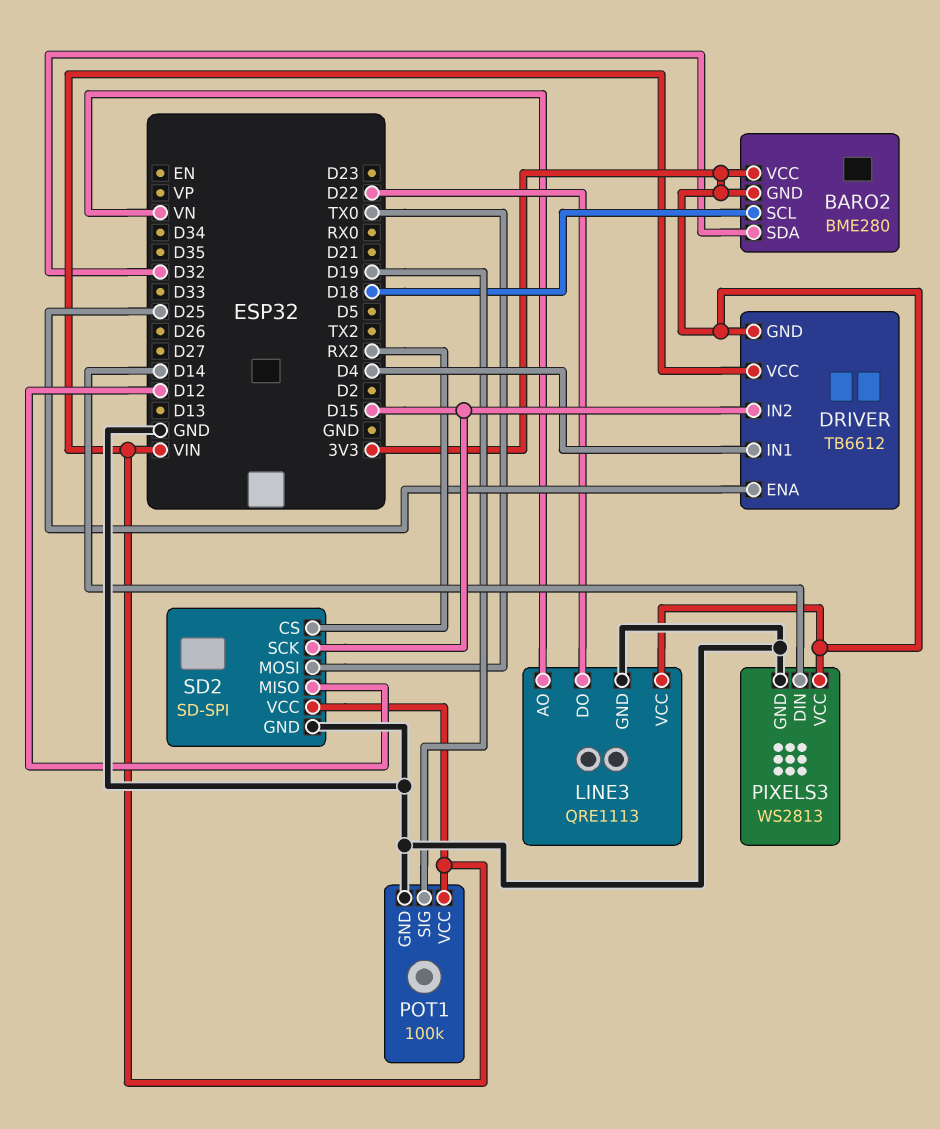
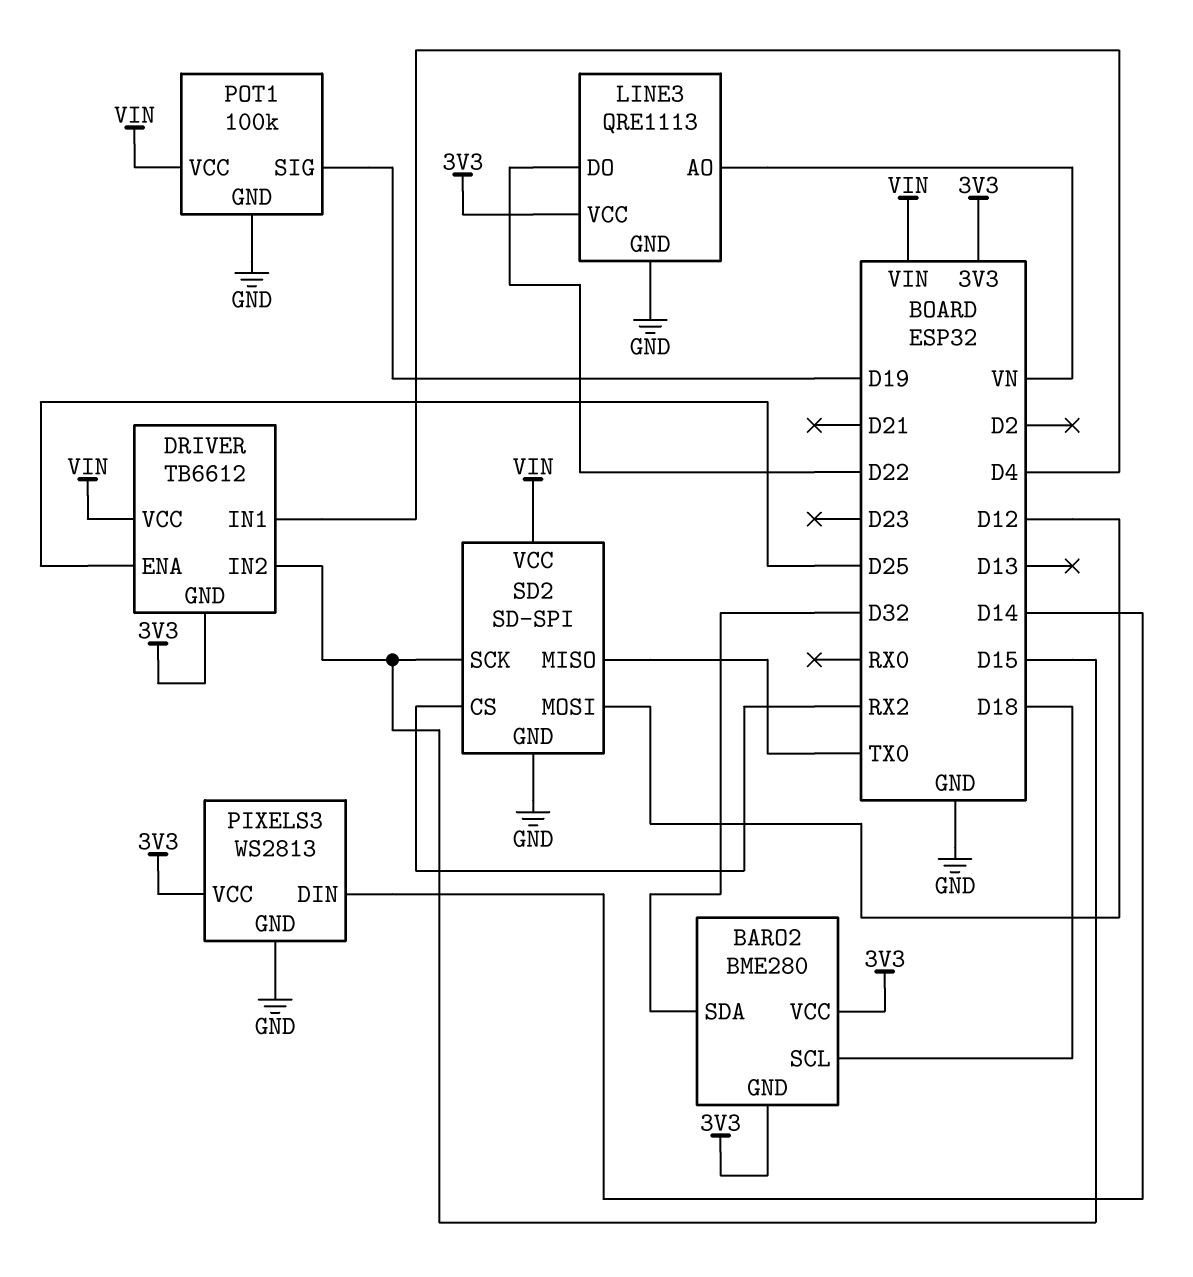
SD2 pin MISO: D12 -> TX0
SD2 pin MOSI: TX0 -> D12

